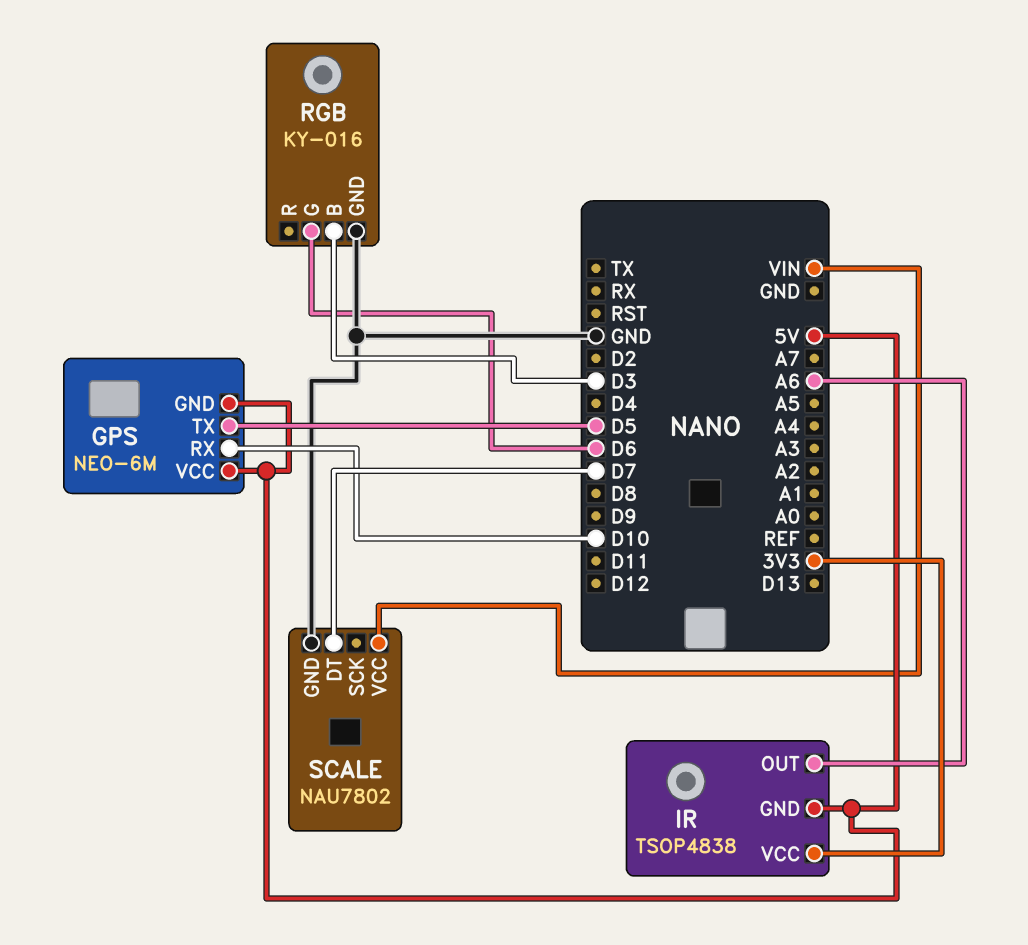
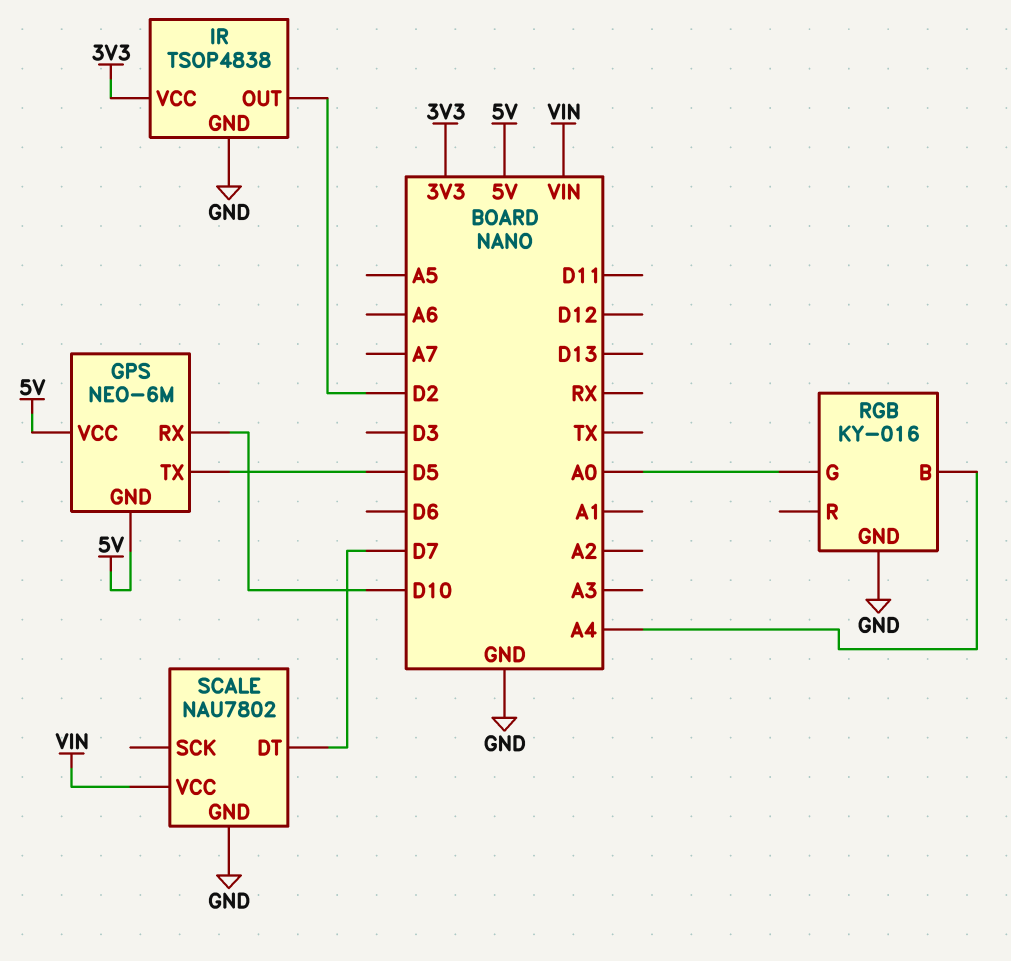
IR pin GND: 5V -> GND
IR pin OUT: A6 -> D2
RGB pin B: D3 -> A4
RGB pin G: D6 -> A0

